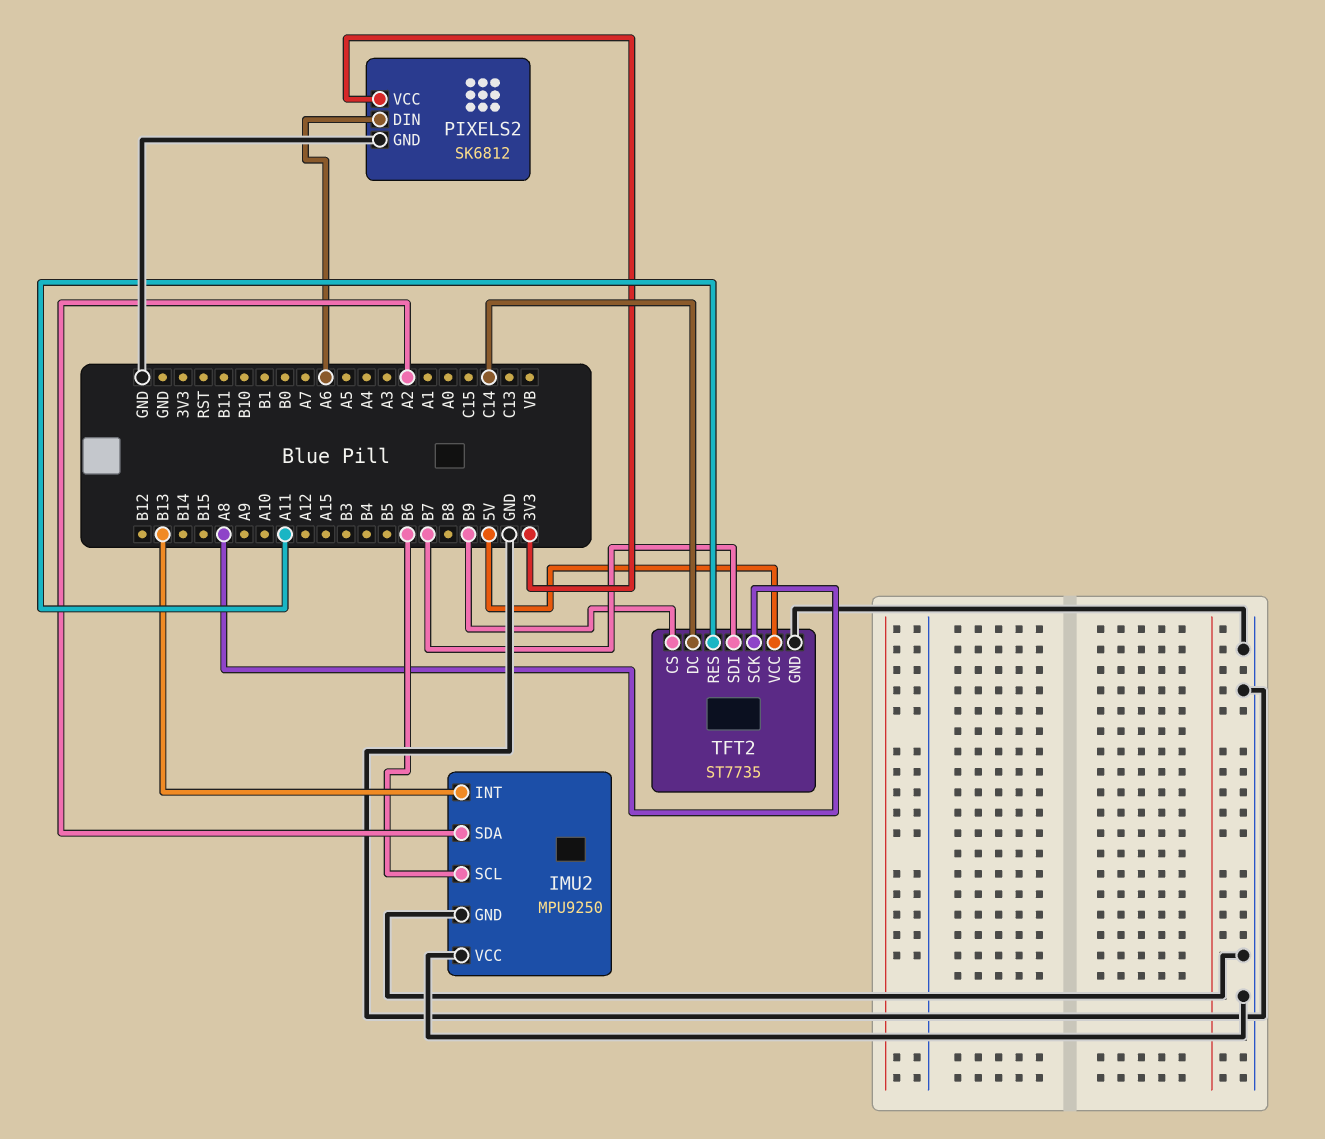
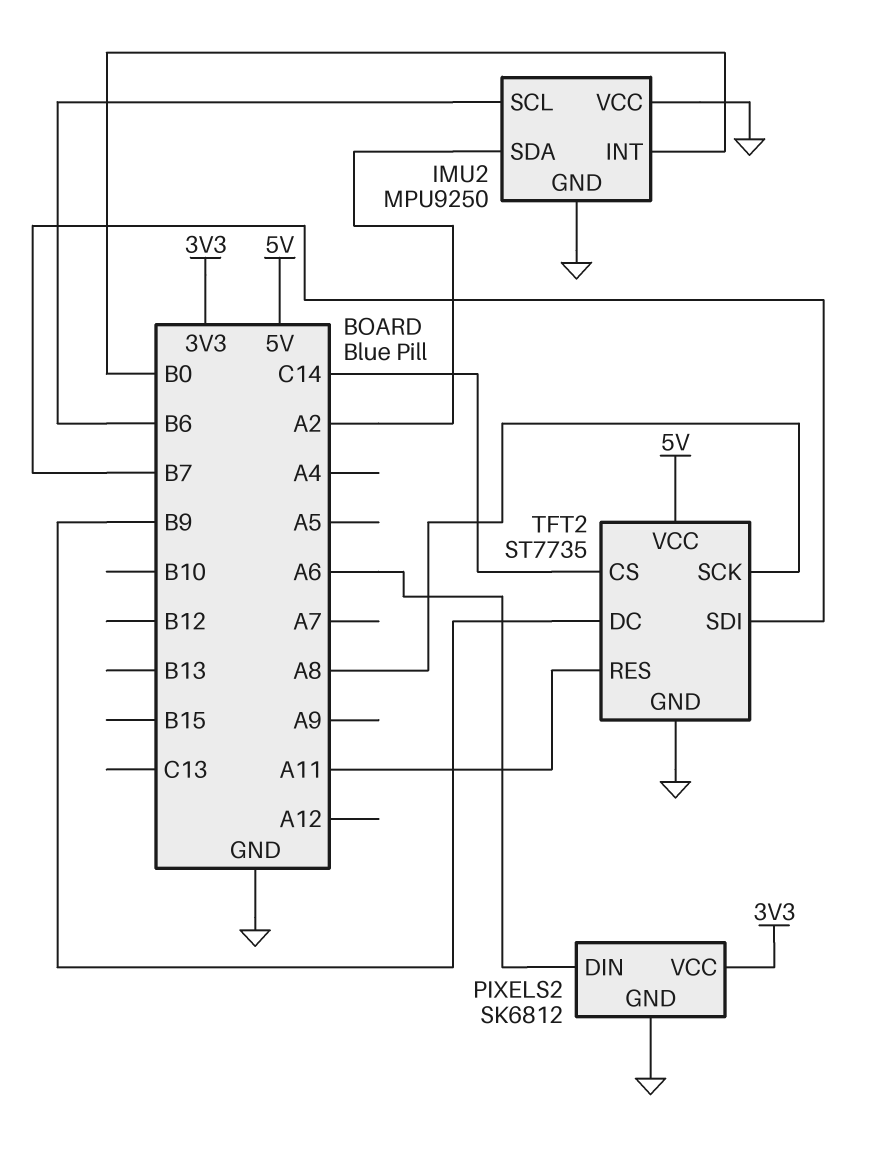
IMU2 pin INT: B13 -> B0
TFT2 pin CS: B9 -> C14
TFT2 pin DC: C14 -> B9

